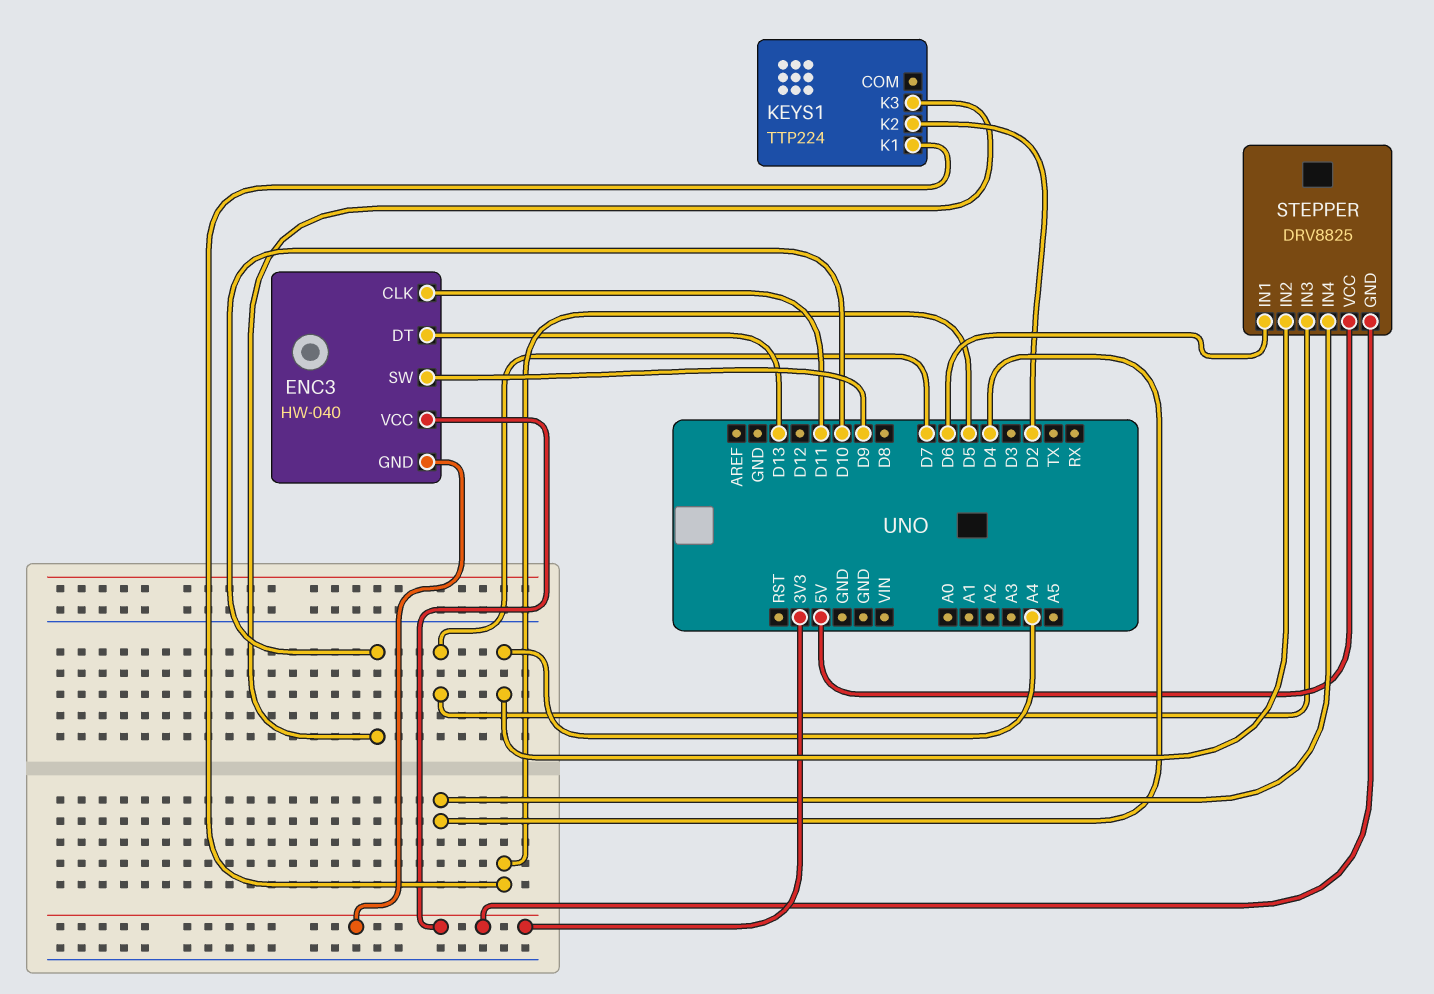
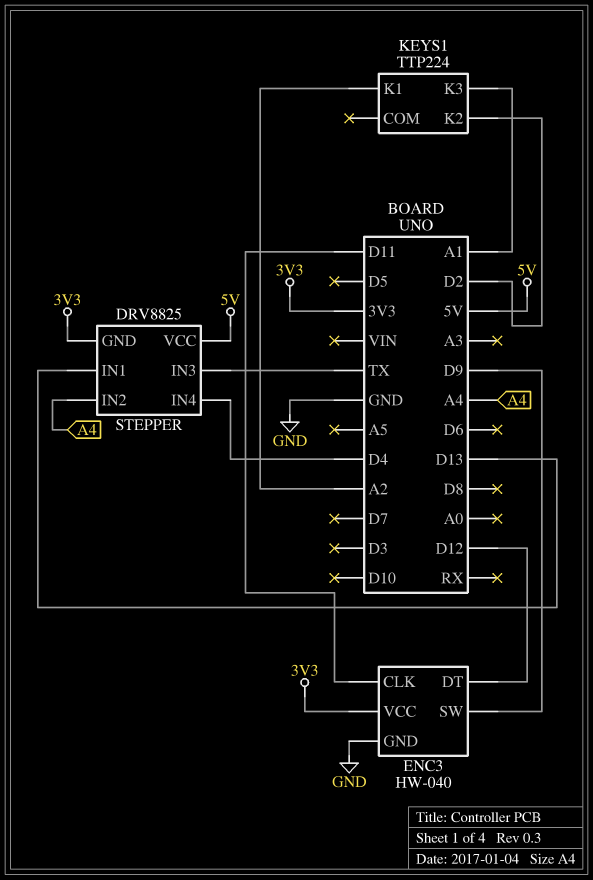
ENC3 pin DT: D13 -> D12
ENC3 pin GND: 3V3 -> GND
KEYS1 pin K1: D5 -> A2
KEYS1 pin K3: D10 -> A1
STEPPER pin IN1: D6 -> D13
STEPPER pin IN3: D7 -> TX

